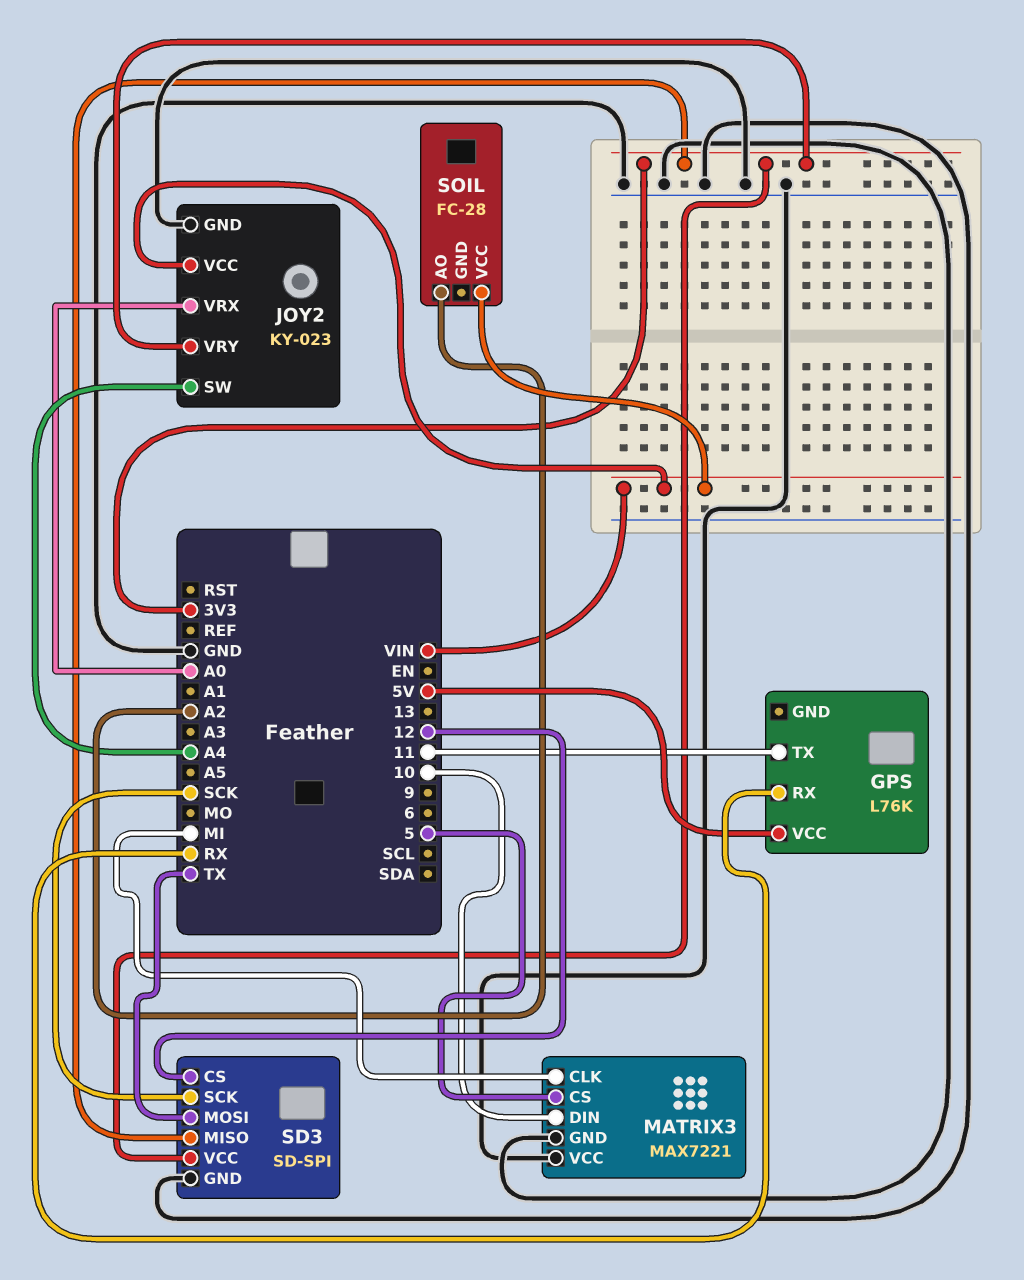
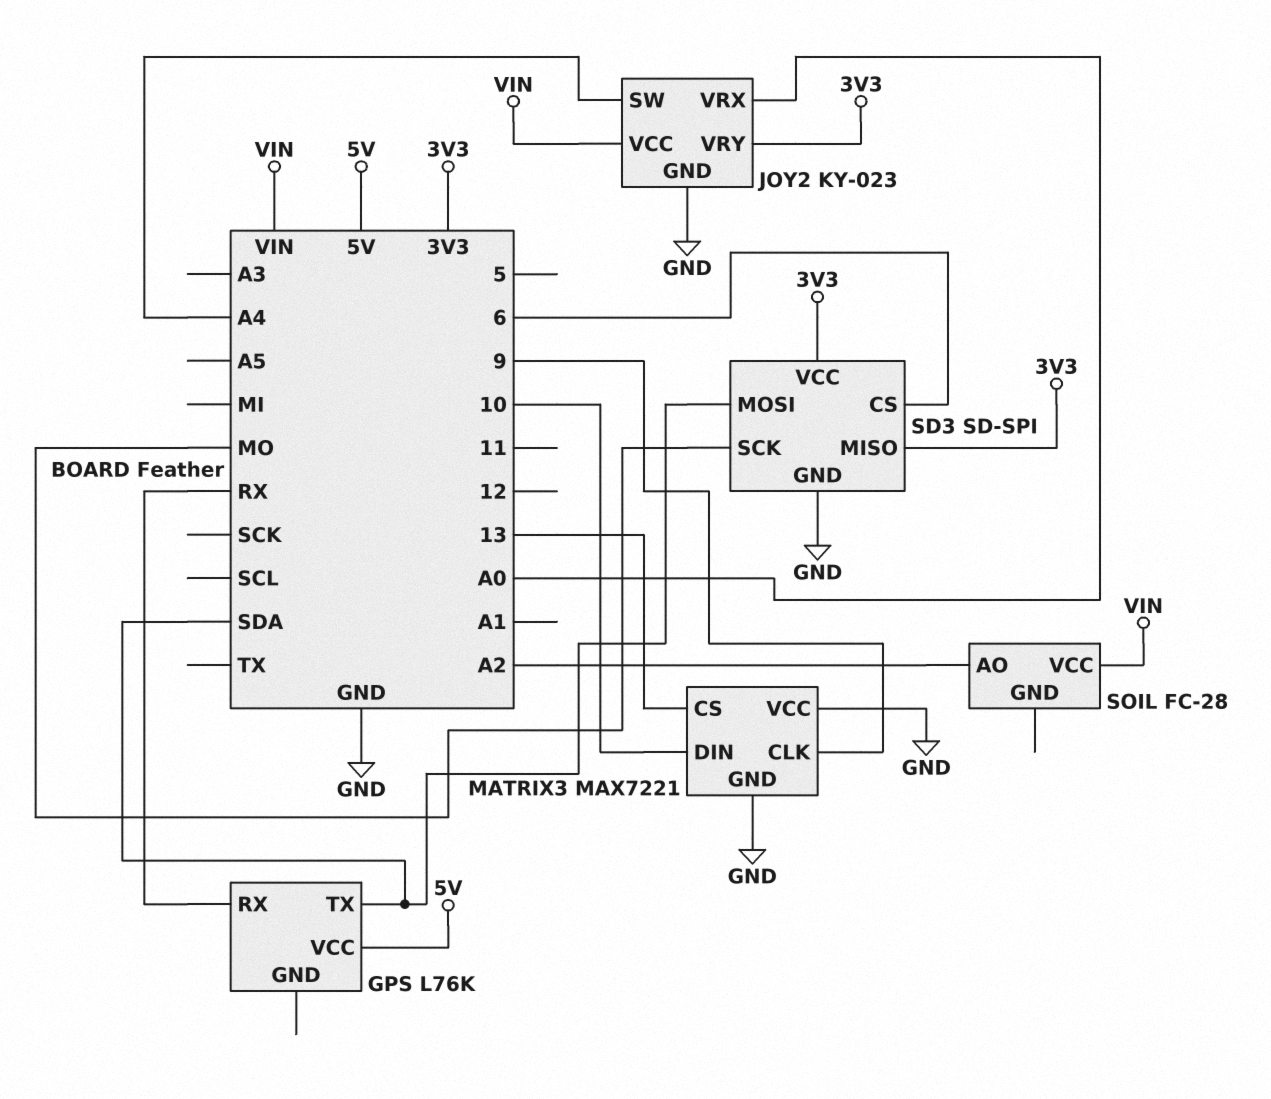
GPS pin TX: 11 -> SDA
MATRIX3 pin CLK: MI -> 9
MATRIX3 pin CS: 5 -> 13
SD3 pin CS: 12 -> 6
SD3 pin MOSI: TX -> SDA
SD3 pin SCK: SCK -> MO

